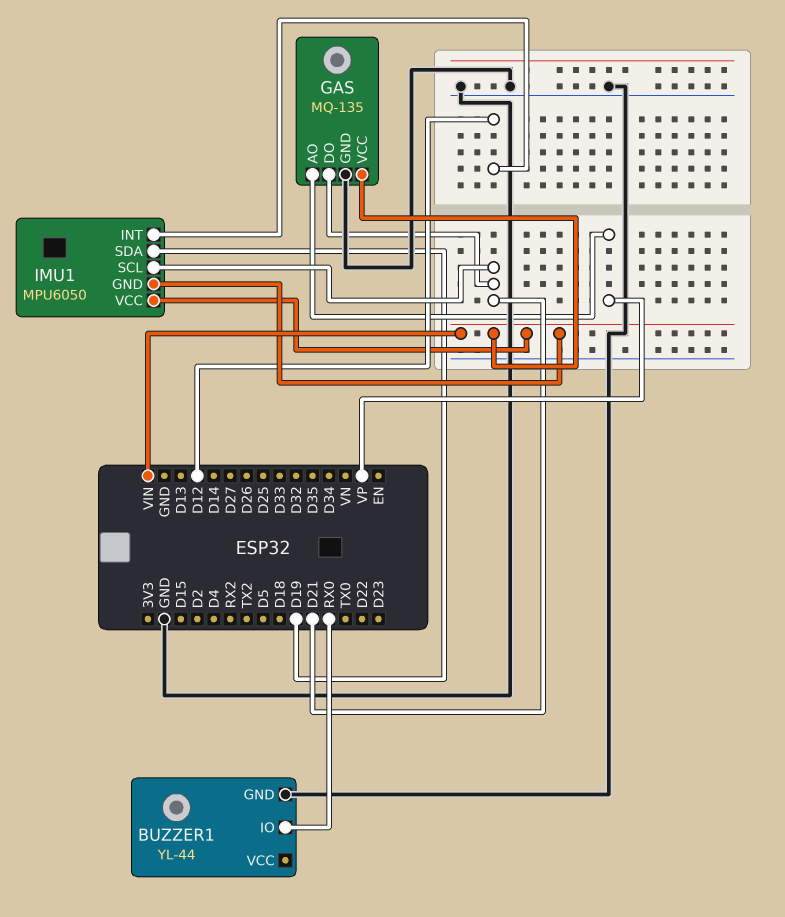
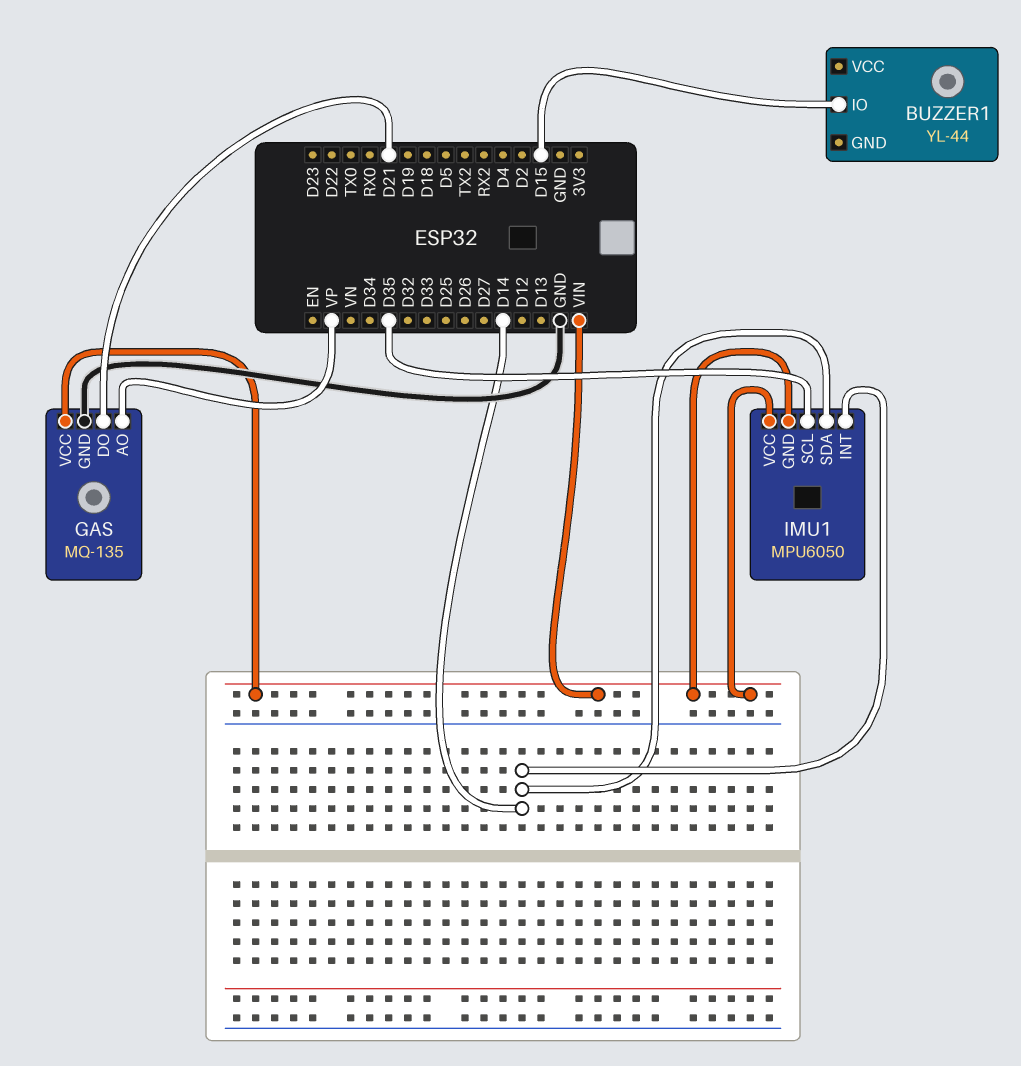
BUZZER1 pin GND: GND -> none
BUZZER1 pin IO: RX0 -> D15
IMU1 pin INT: D12 -> D14
IMU1 pin SCL: D21 -> D35
IMU1 pin SDA: D19 -> D14

